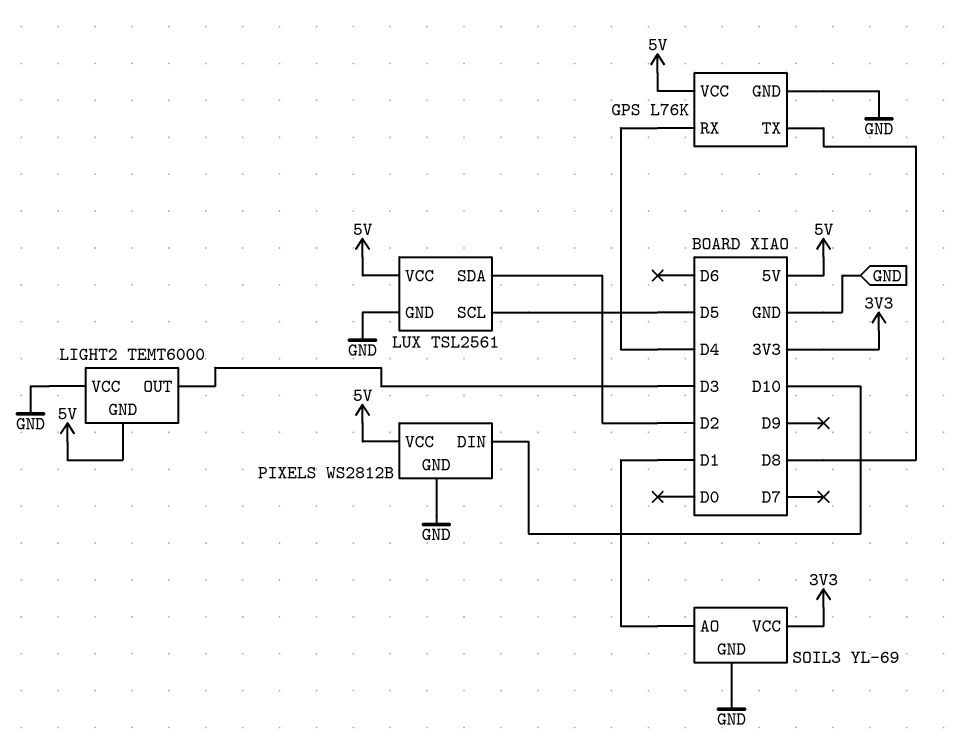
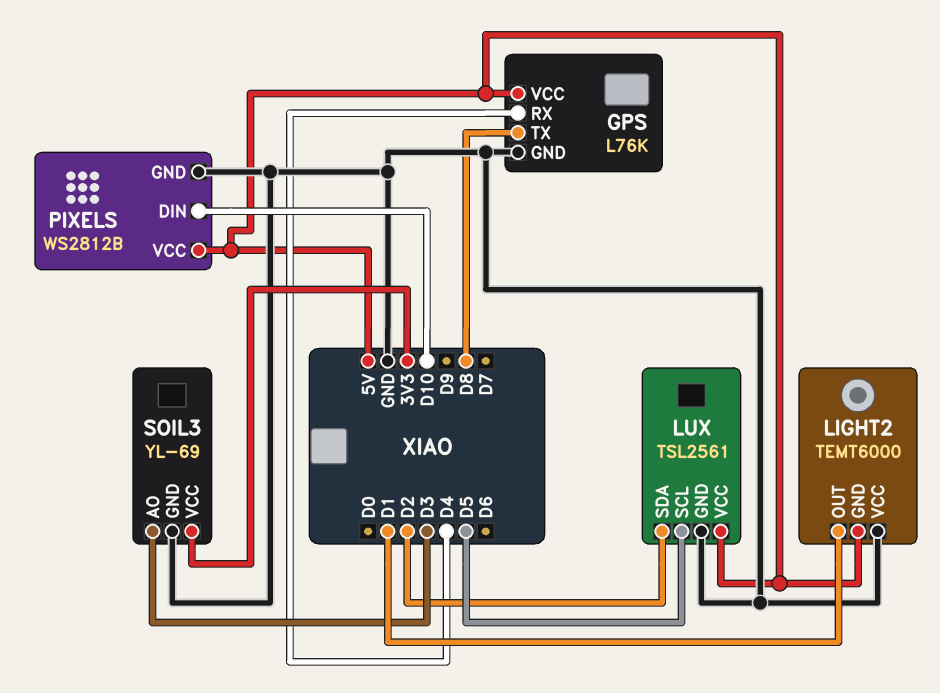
LIGHT2 pin OUT: D3 -> D1
SOIL3 pin AO: D1 -> D3

